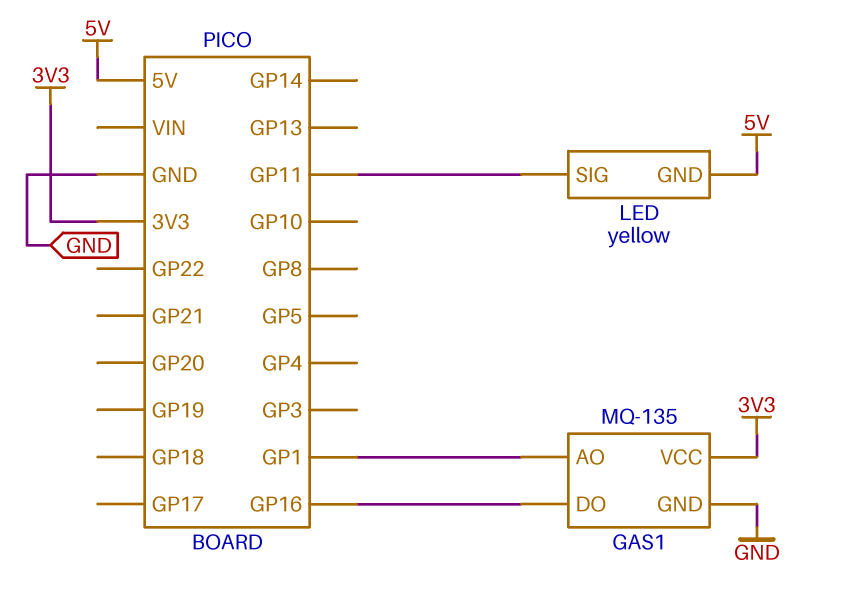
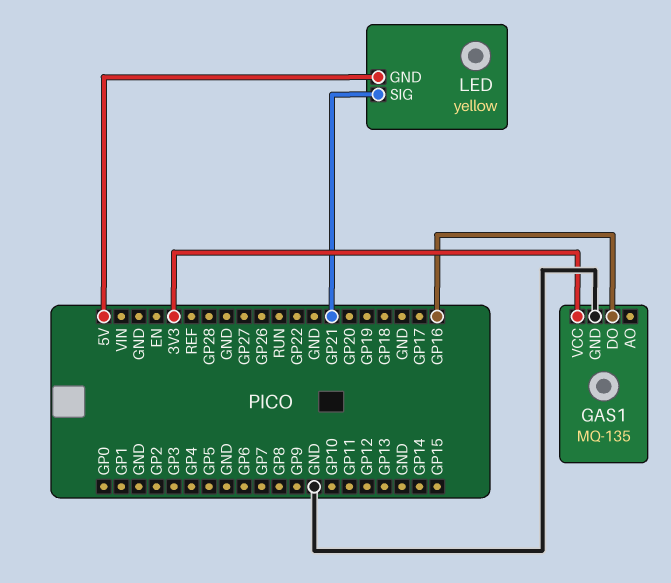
GAS1 pin AO: GP1 -> none
LED pin SIG: GP11 -> GP21

